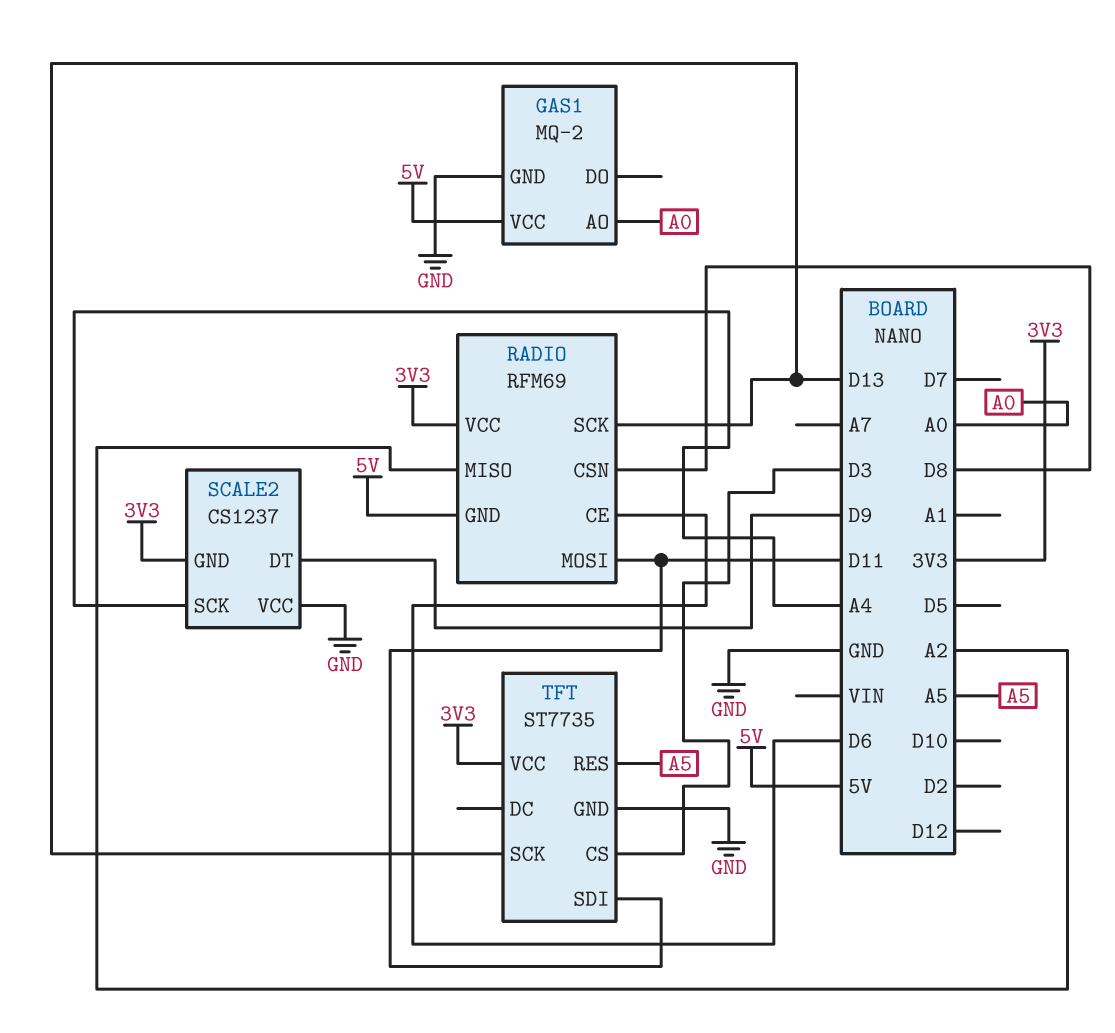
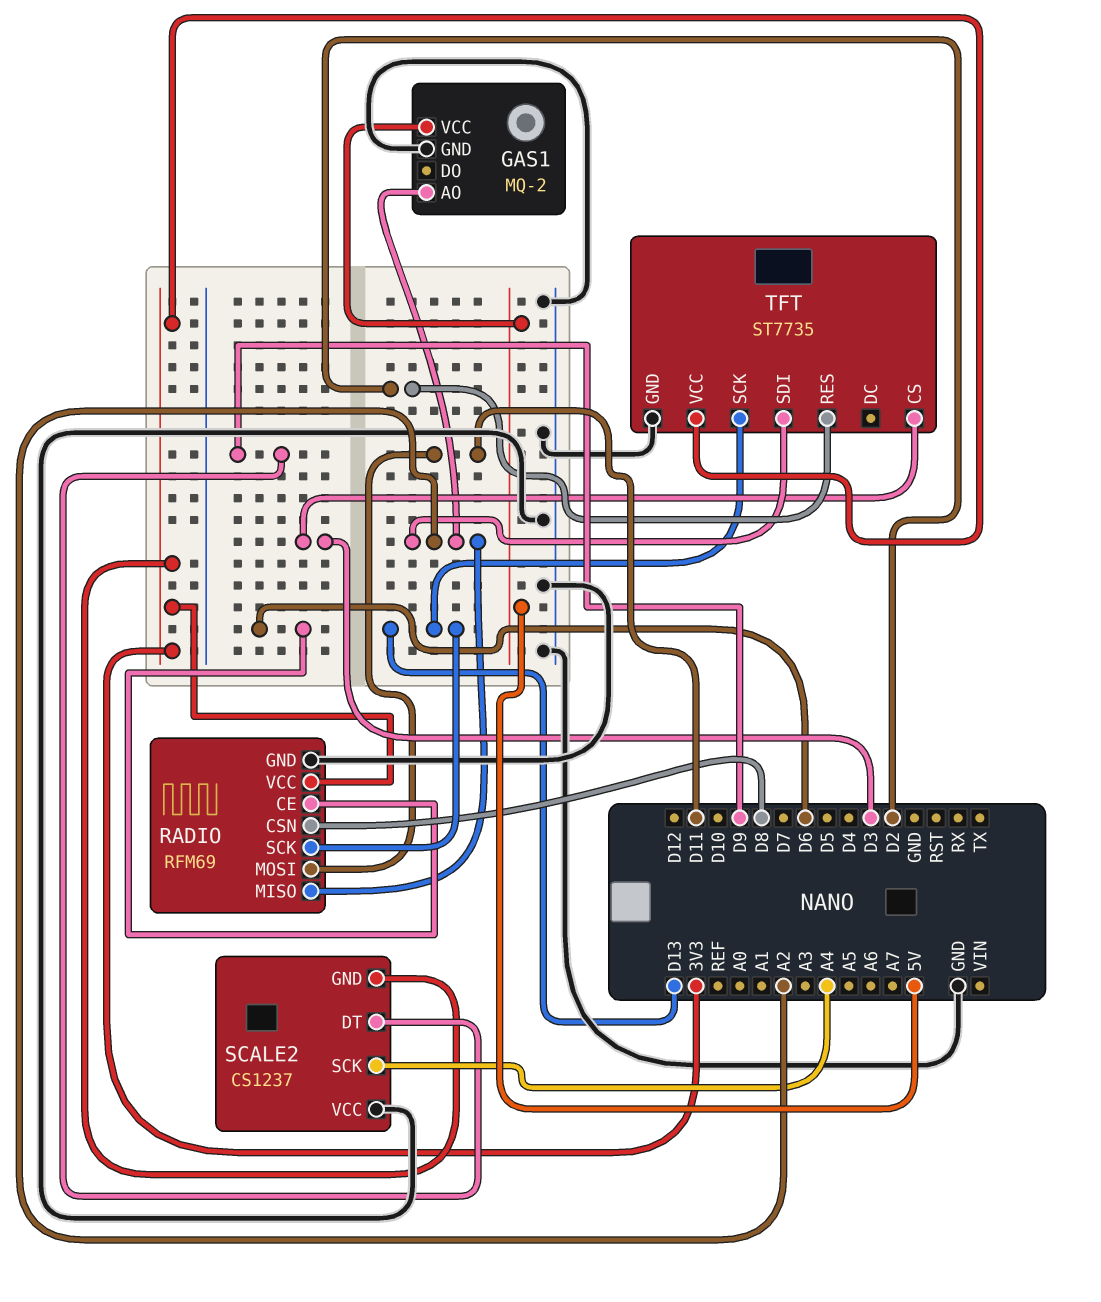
GAS1 pin AO: A0 -> A2
RADIO pin GND: 5V -> GND
TFT pin RES: A5 -> D2
TFT pin SDI: D11 -> A2

